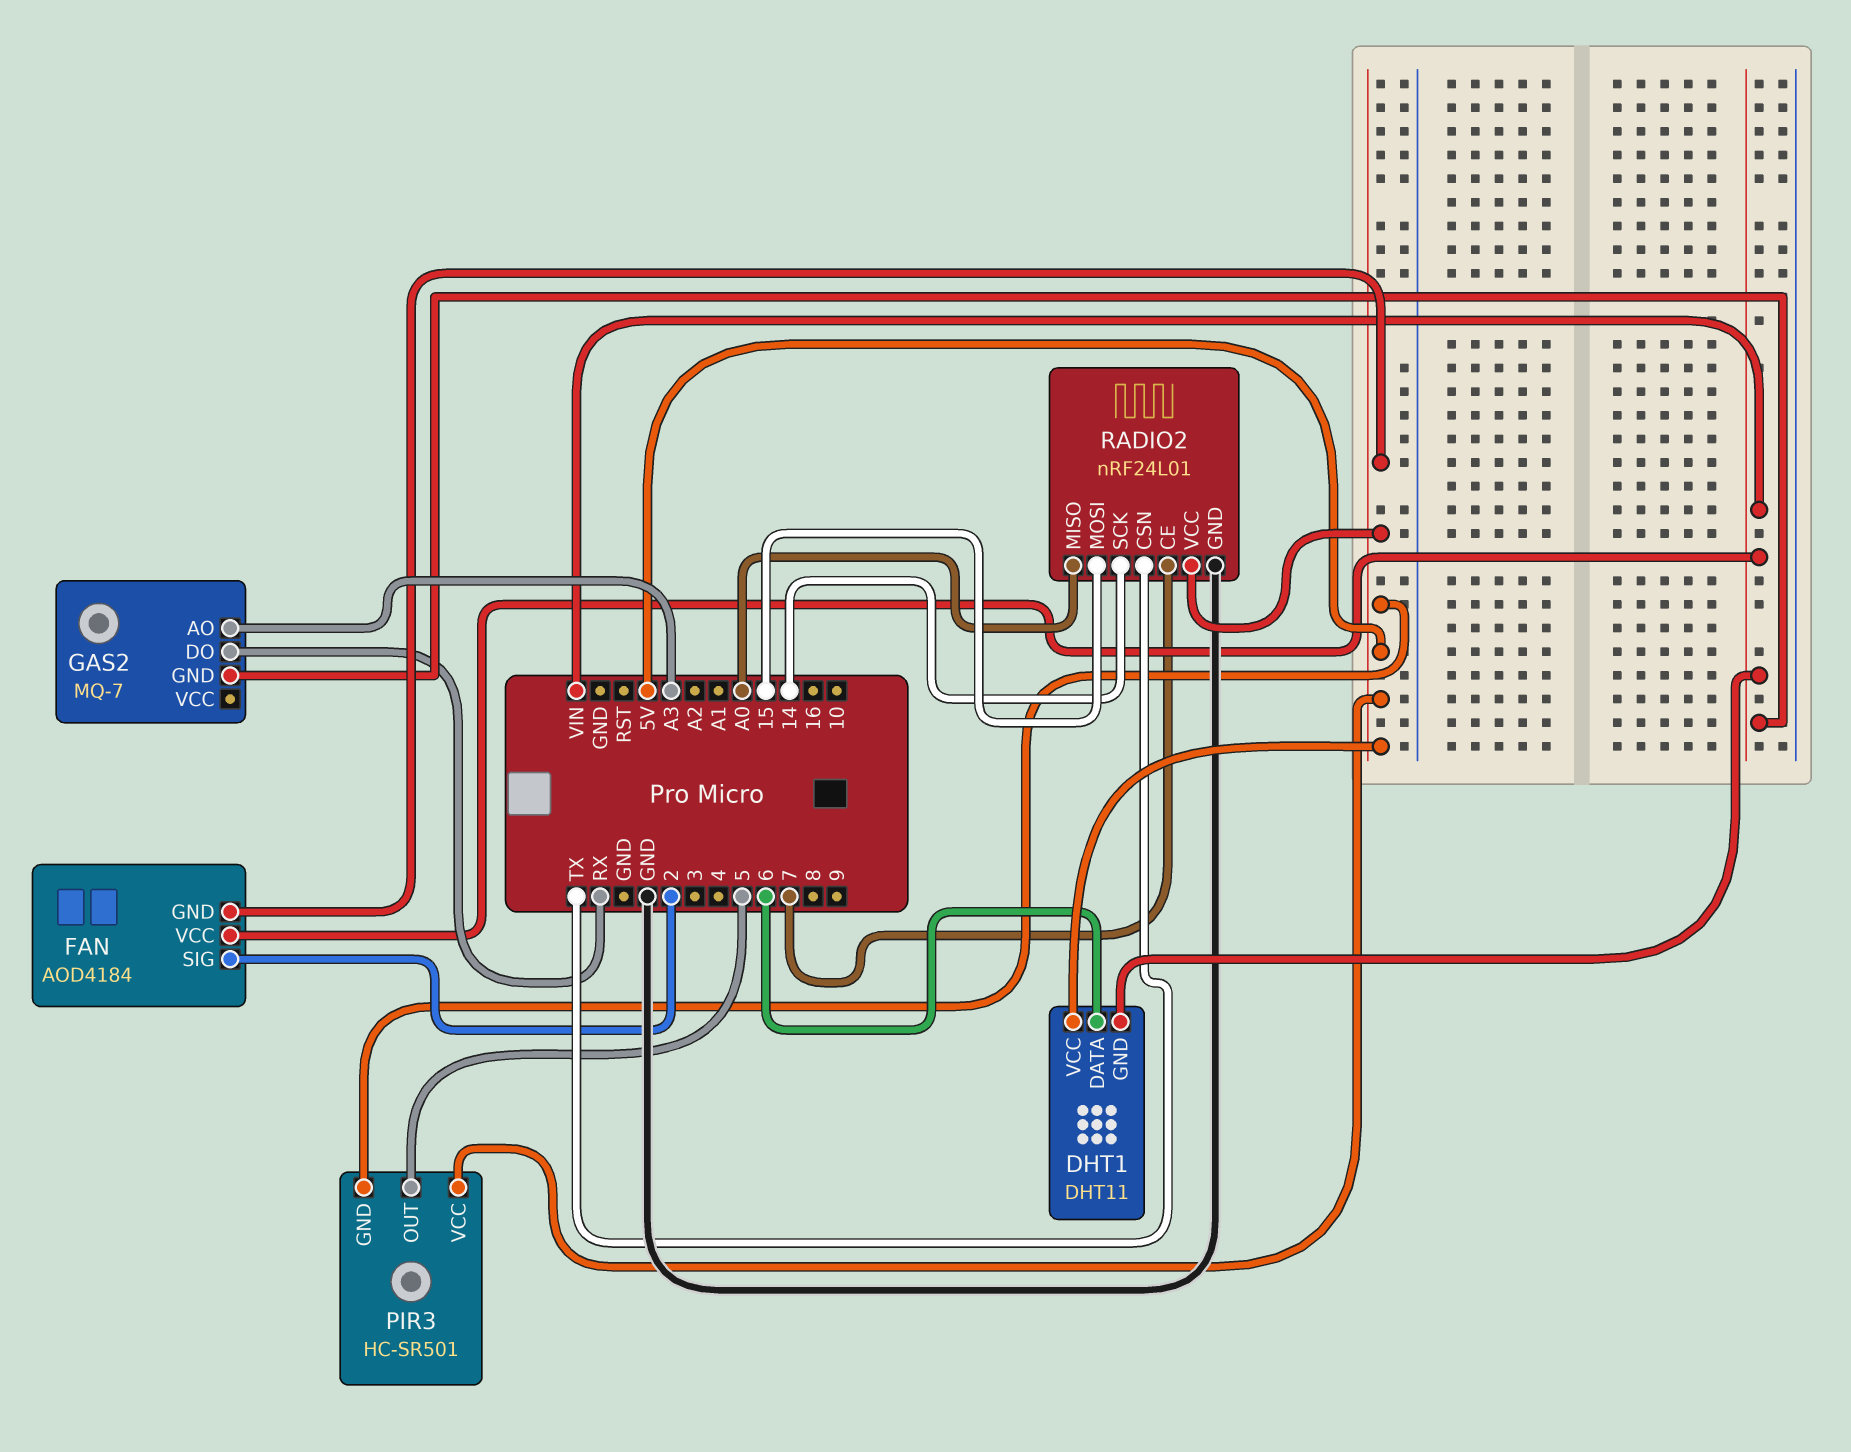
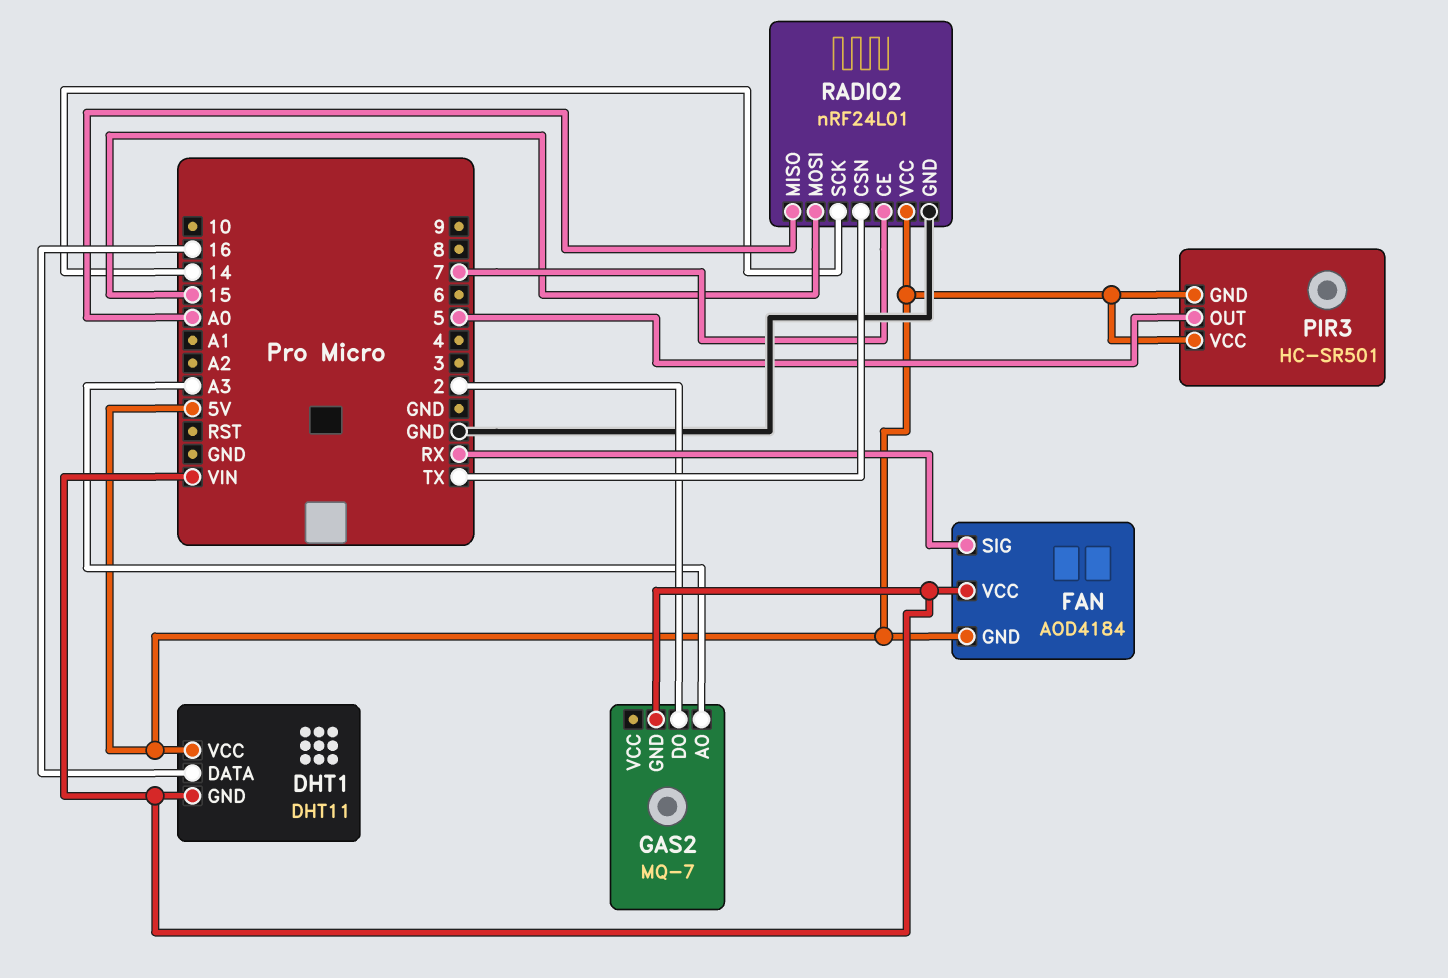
DHT1 pin DATA: 6 -> 16
FAN pin SIG: 2 -> RX
GAS2 pin DO: RX -> 2

